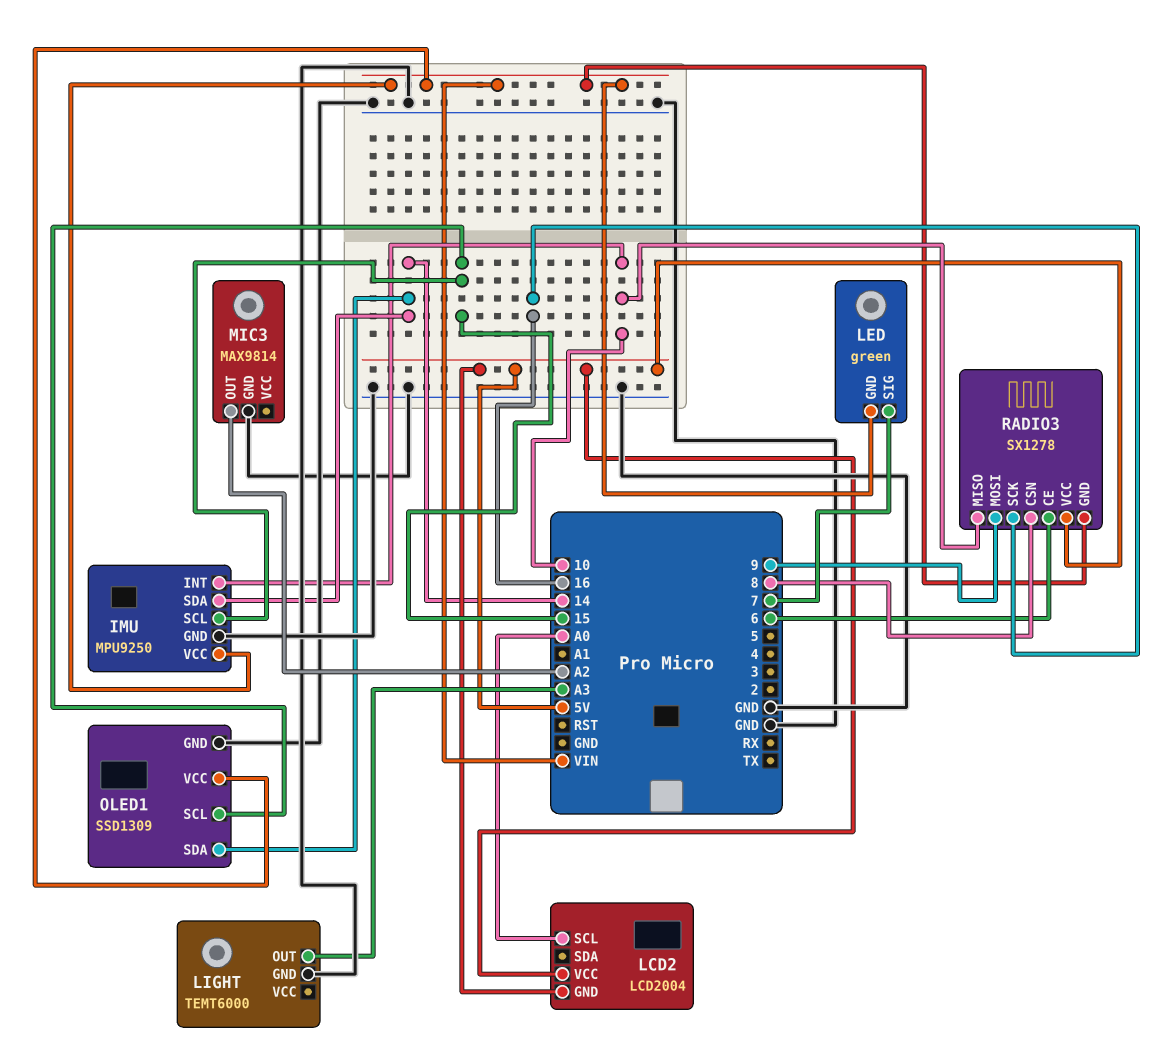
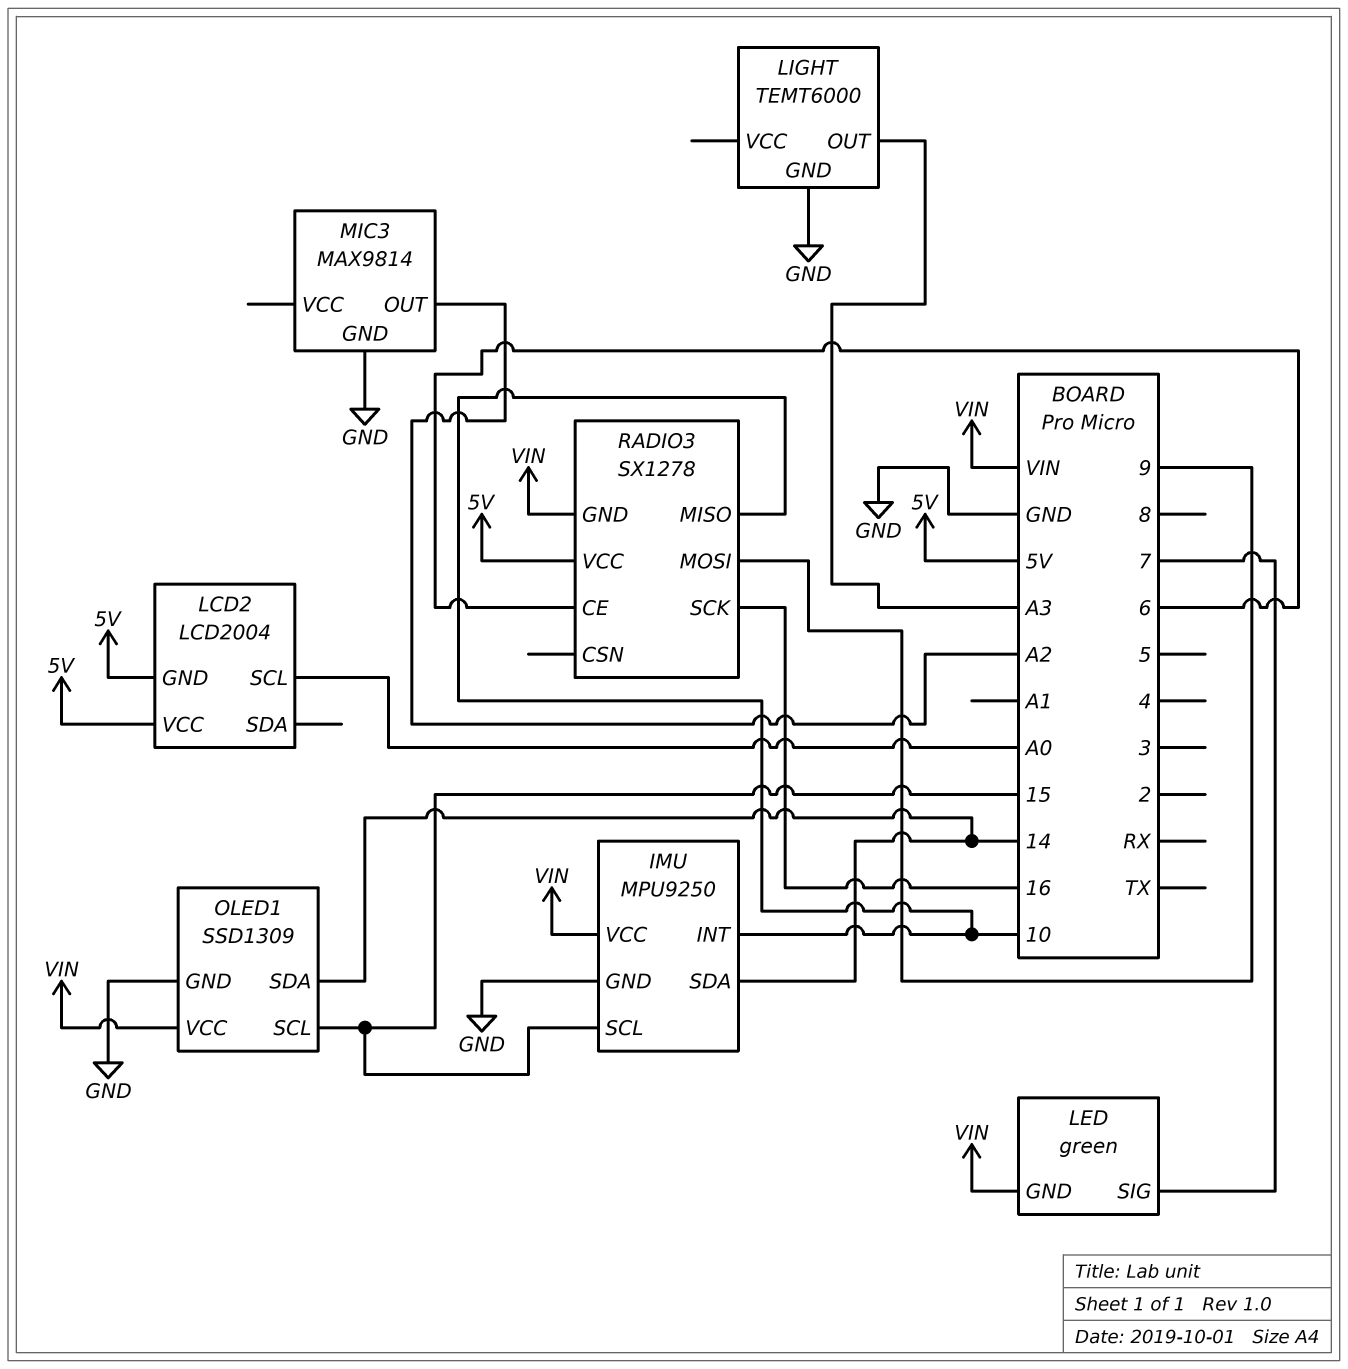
RADIO3 pin CSN: 8 -> none

